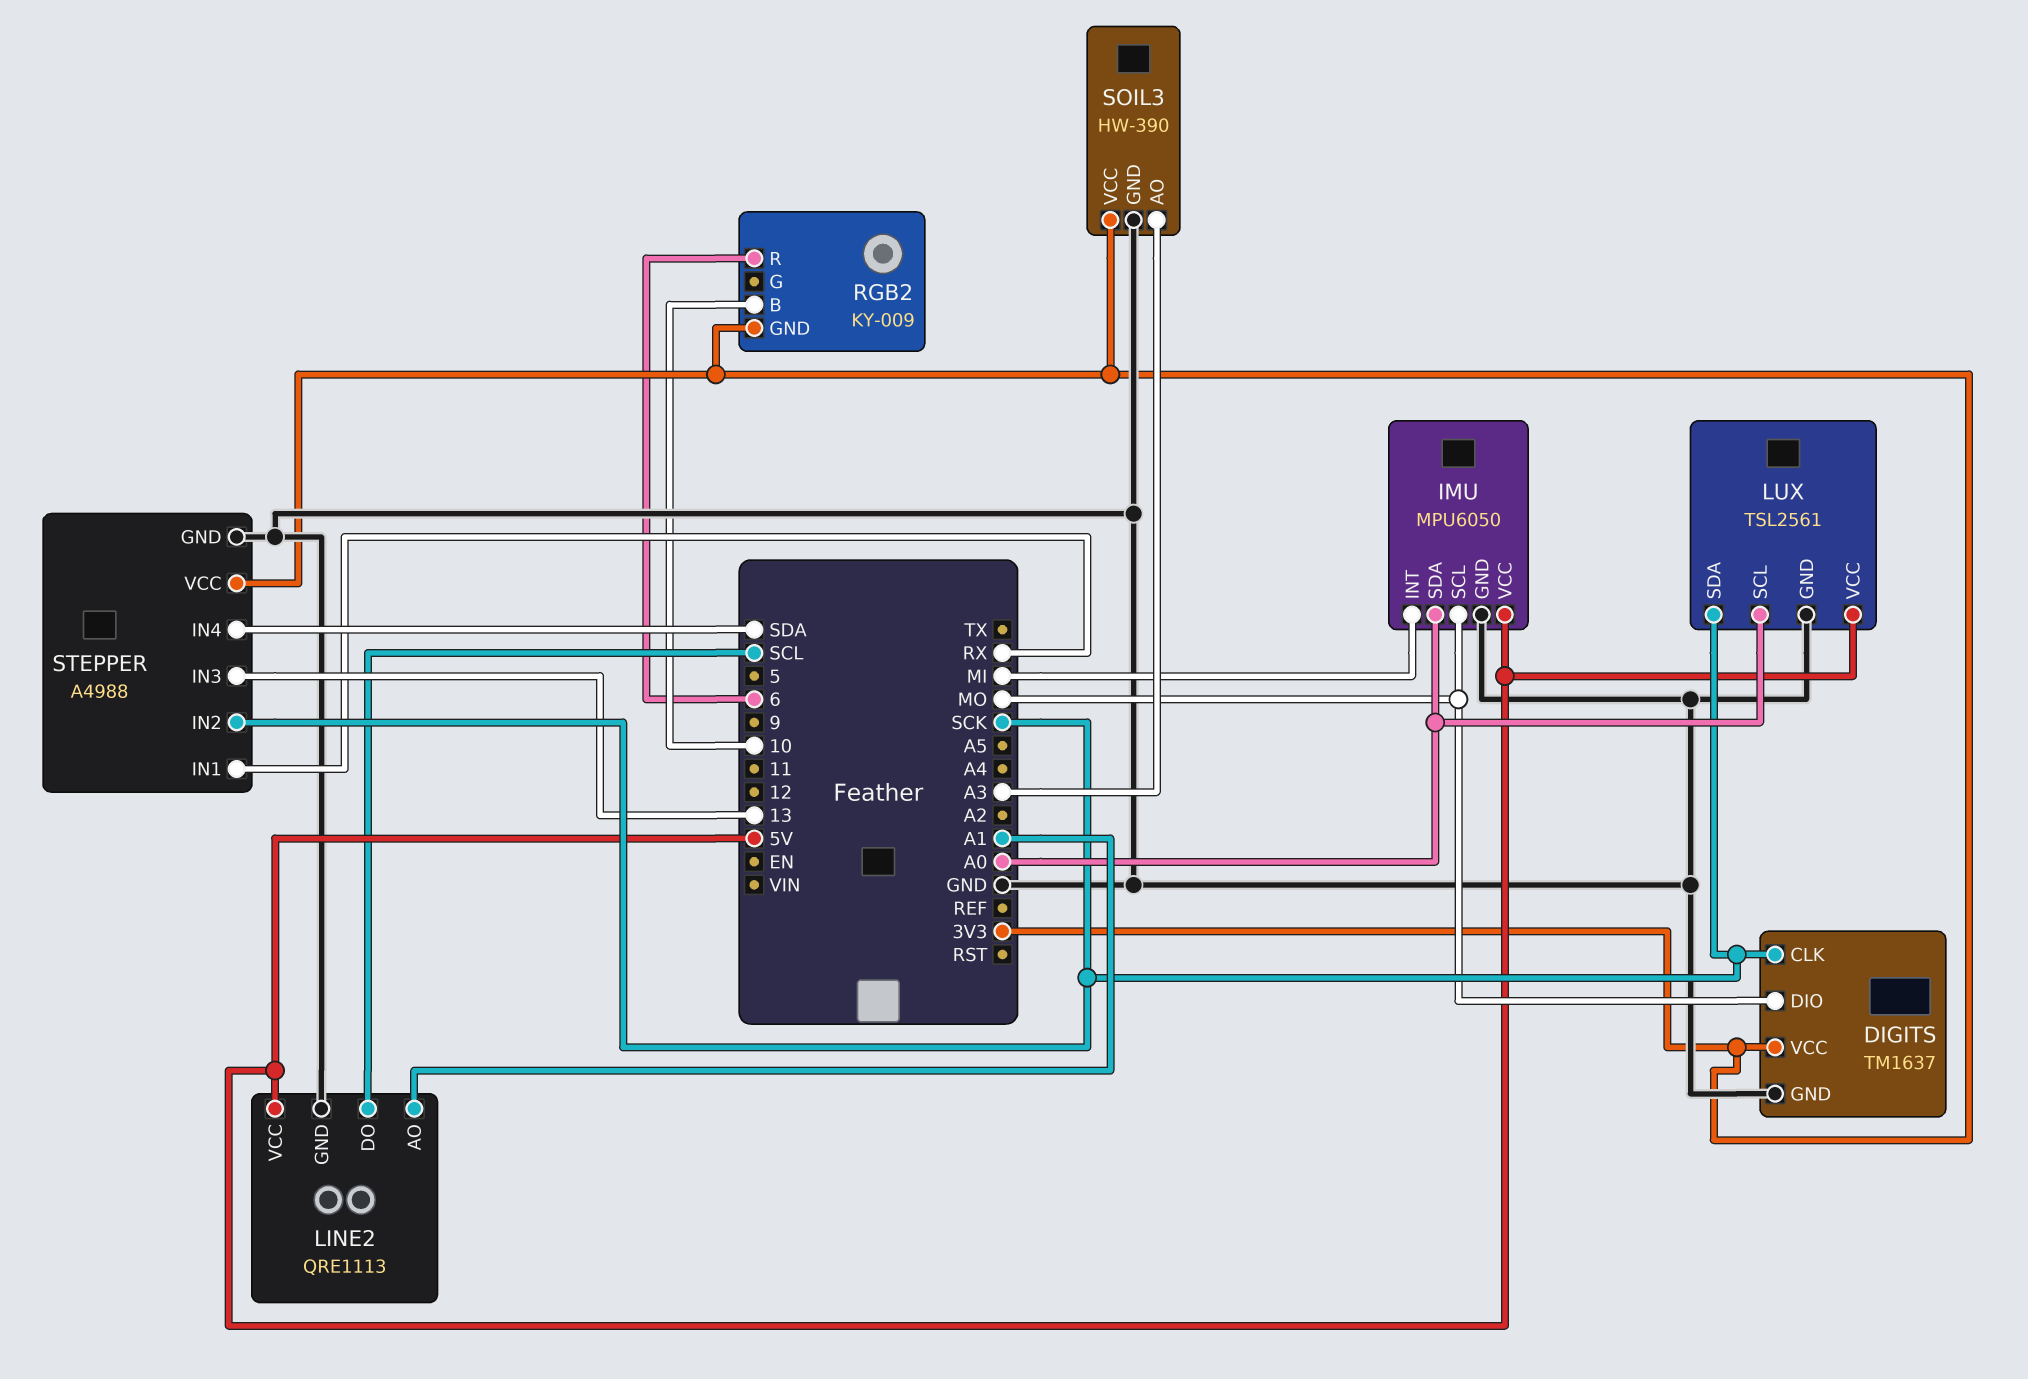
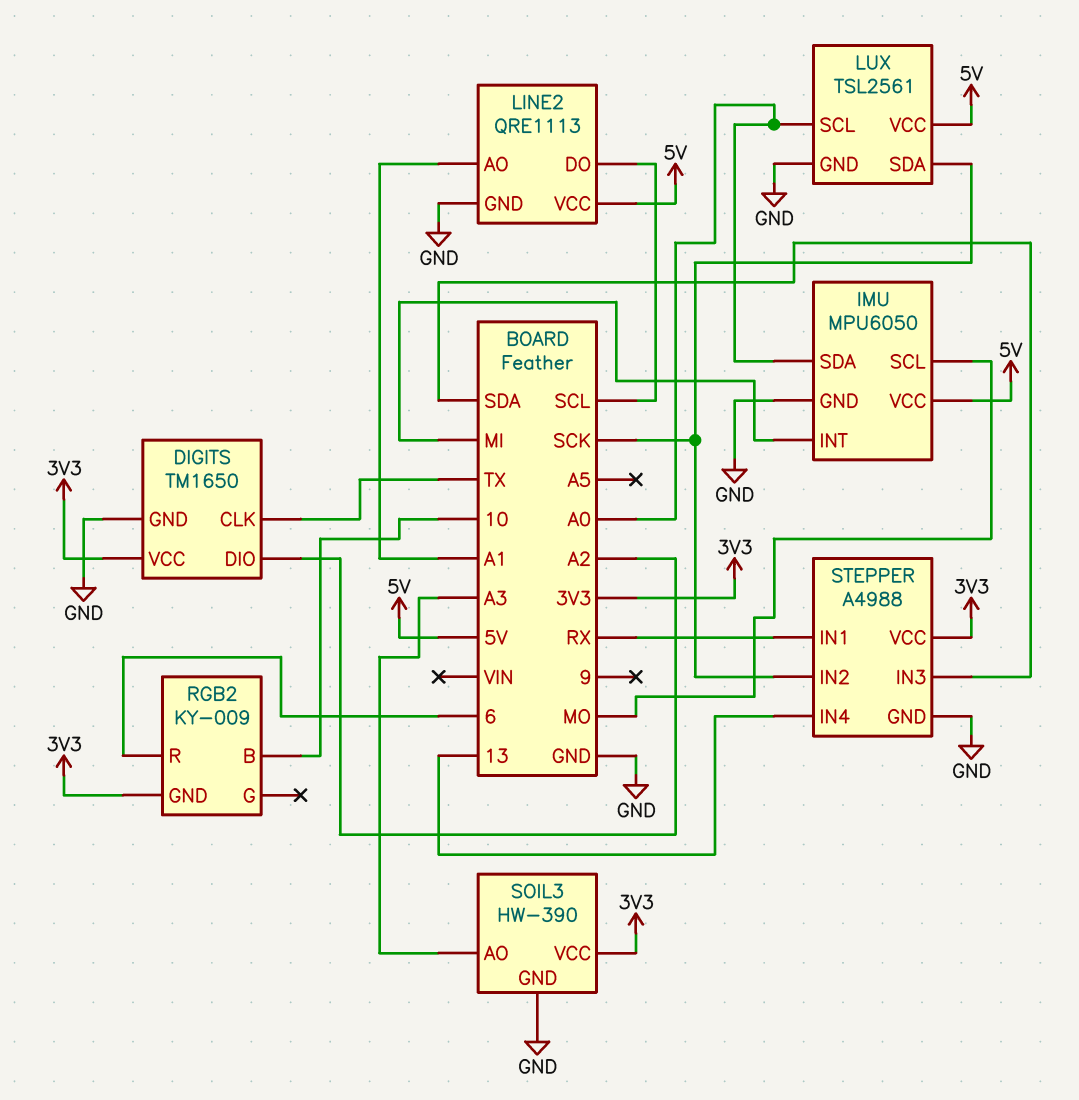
DIGITS: TM1637 -> TM1650
DIGITS pin CLK: SCK -> TX
DIGITS pin DIO: MO -> A2
STEPPER pin IN3: 13 -> SDA
STEPPER pin IN4: SDA -> 13

